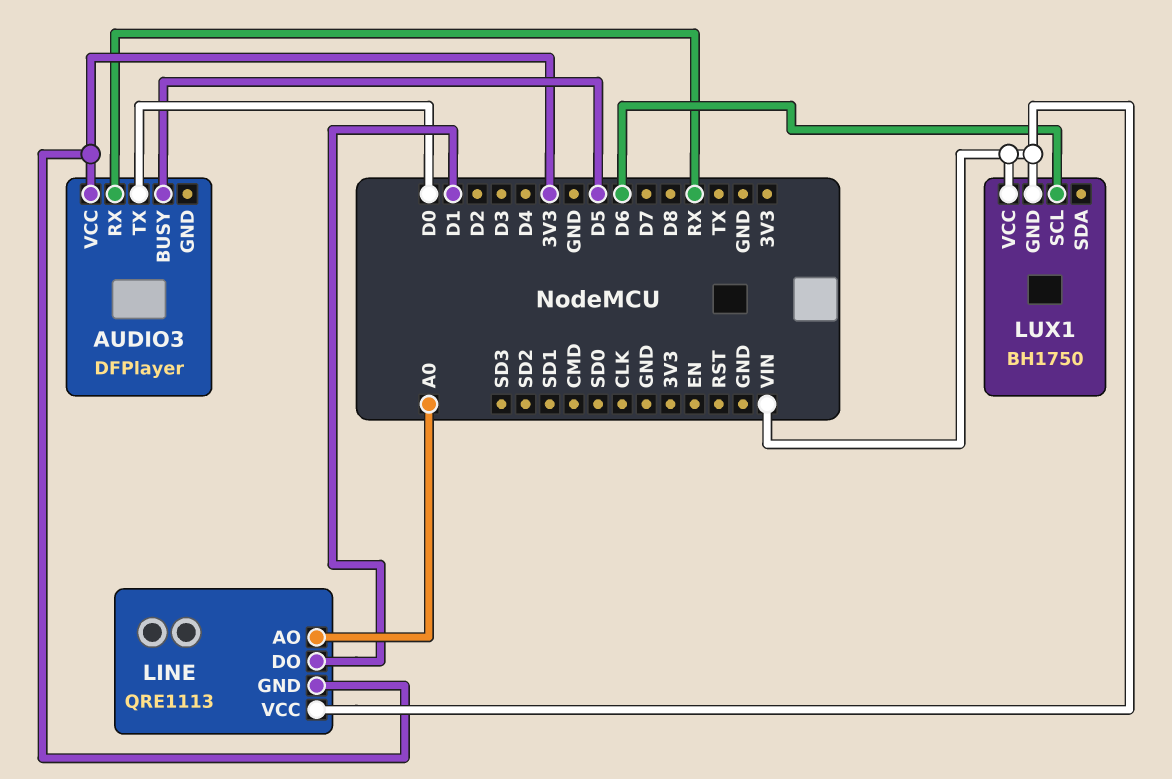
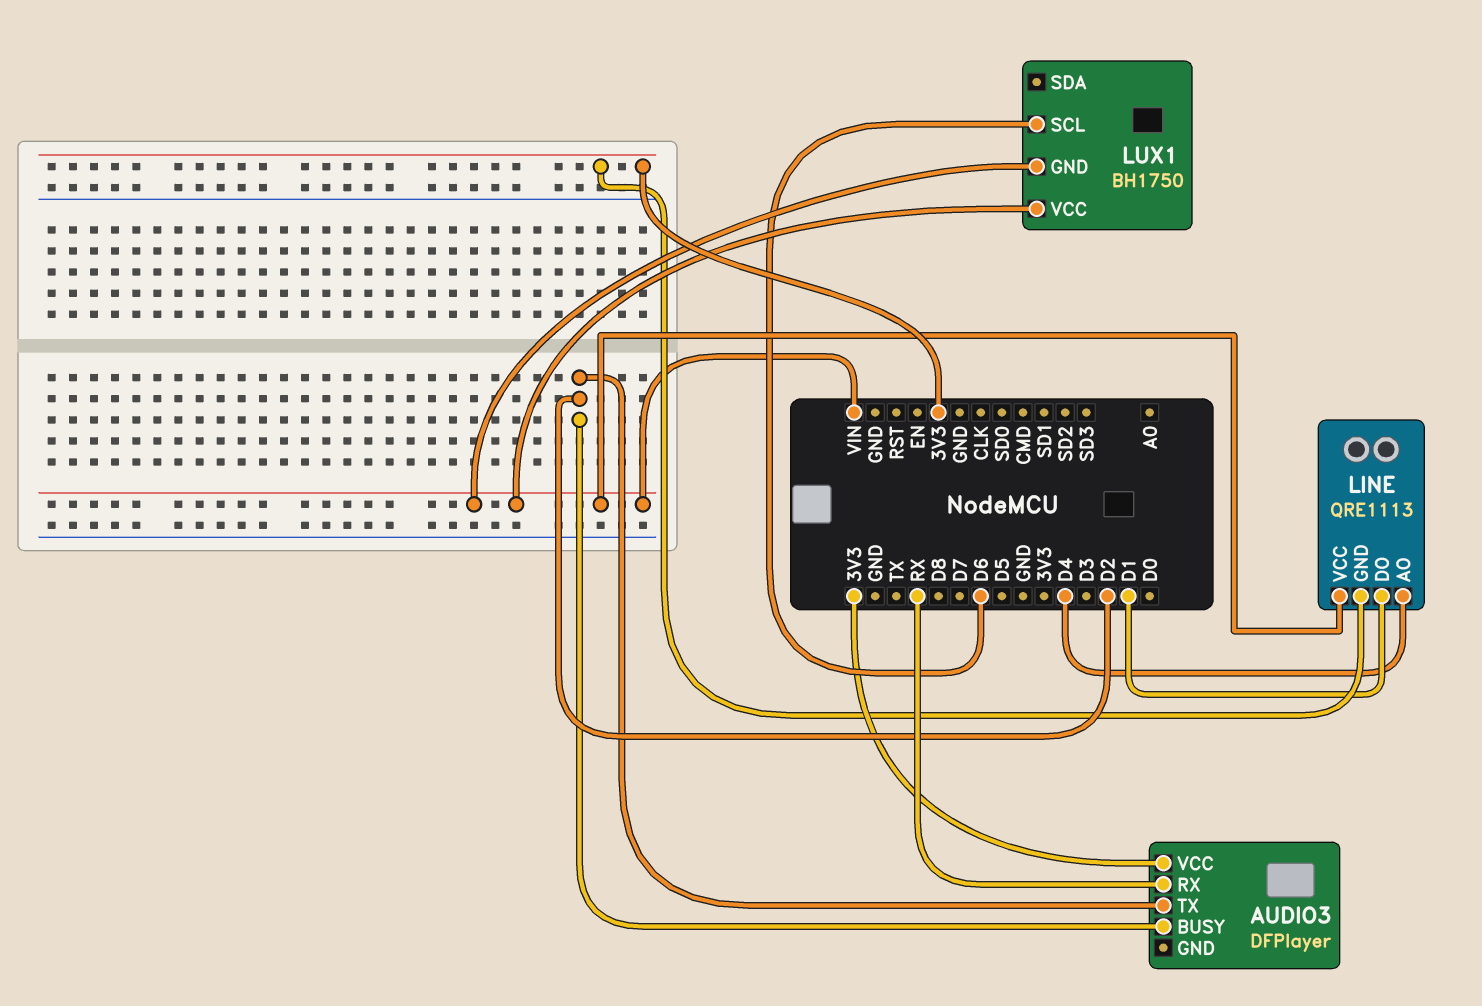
AUDIO3 pin BUSY: D5 -> D2
AUDIO3 pin TX: D0 -> D2
LINE pin AO: A0 -> D4

